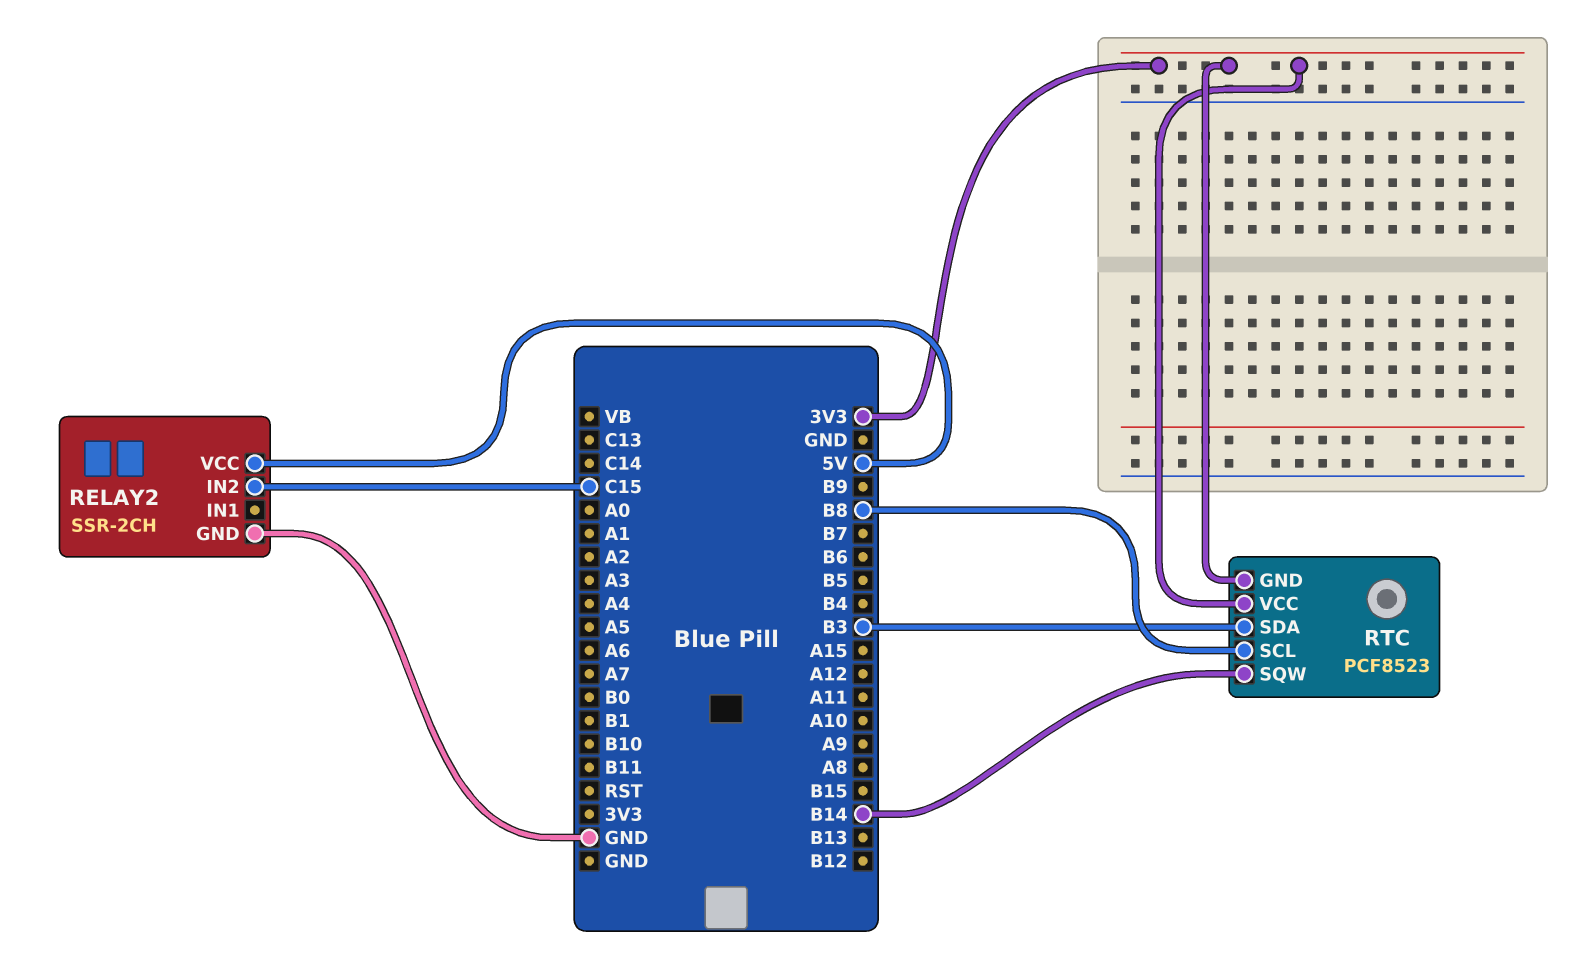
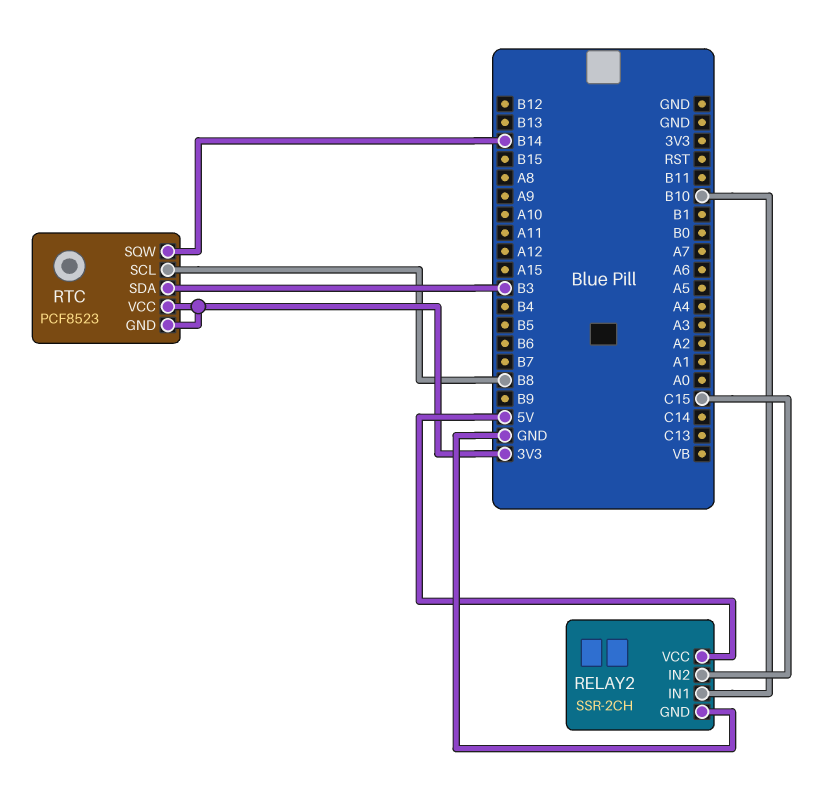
RELAY2 pin IN1: none -> B10

